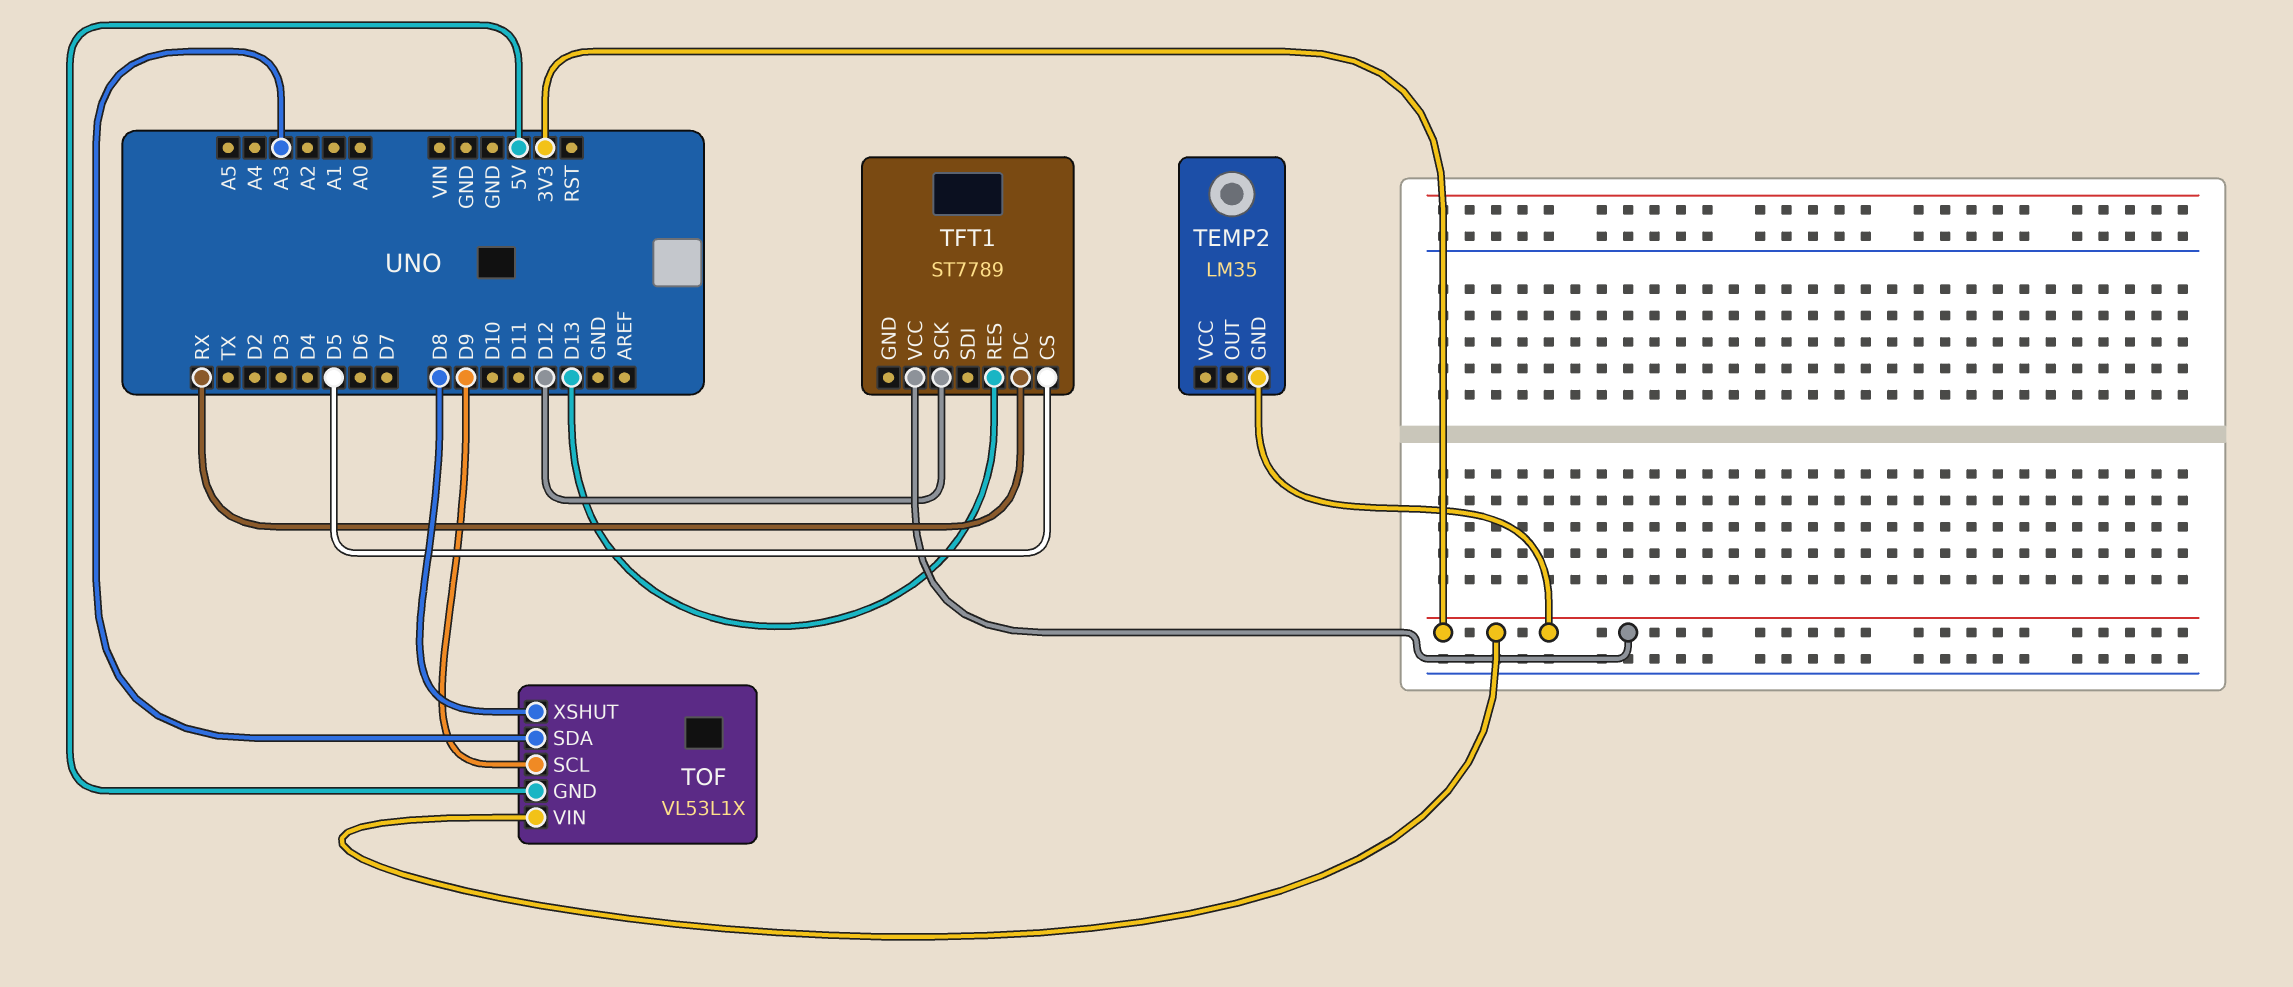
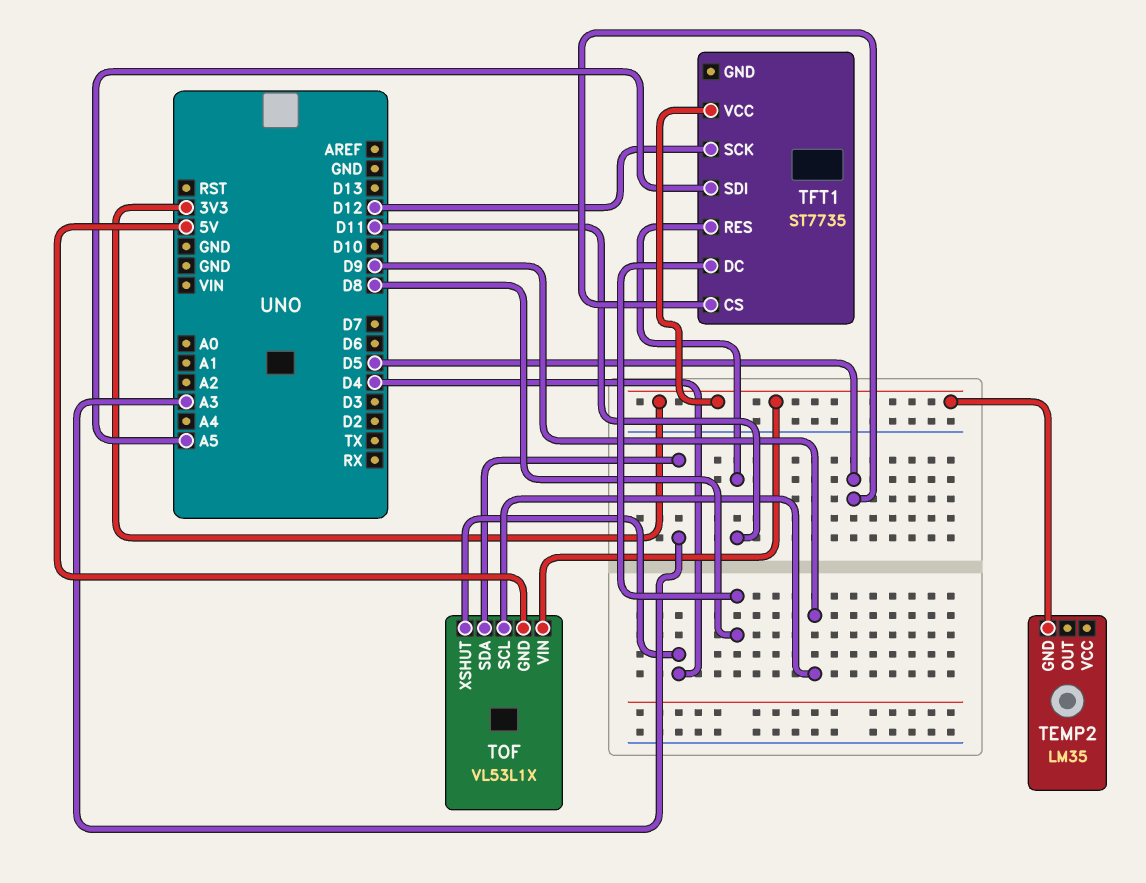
TFT1: ST7789 -> ST7735
TFT1 pin DC: RX -> D8
TFT1 pin RES: D13 -> D11
TFT1 pin SDI: none -> A5
TOF pin XSHUT: D8 -> D4

